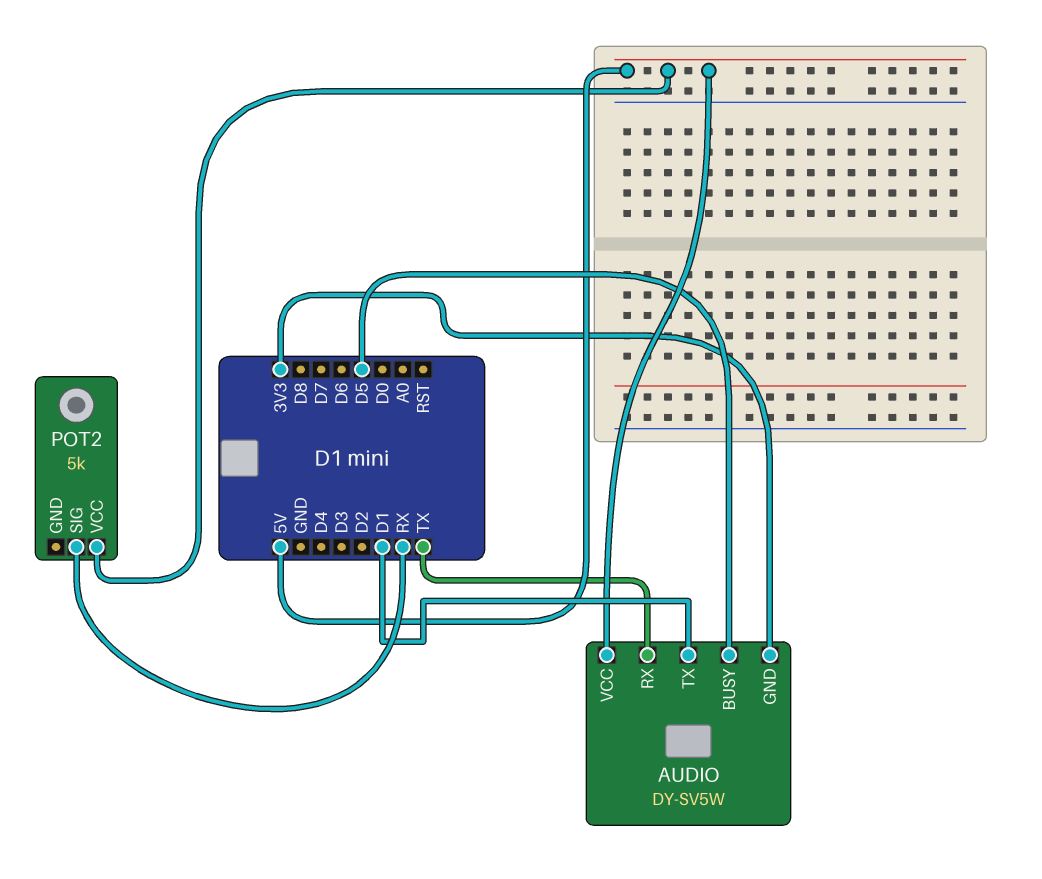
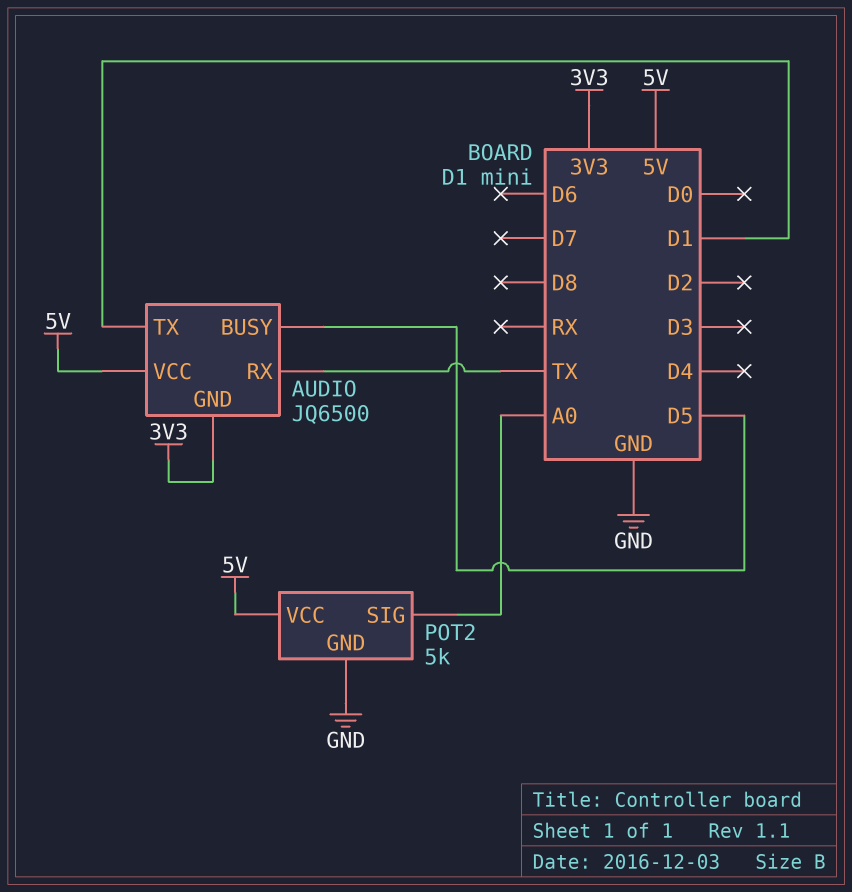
AUDIO: DY-SV5W -> JQ6500
POT2 pin GND: none -> GND
POT2 pin SIG: RX -> A0

